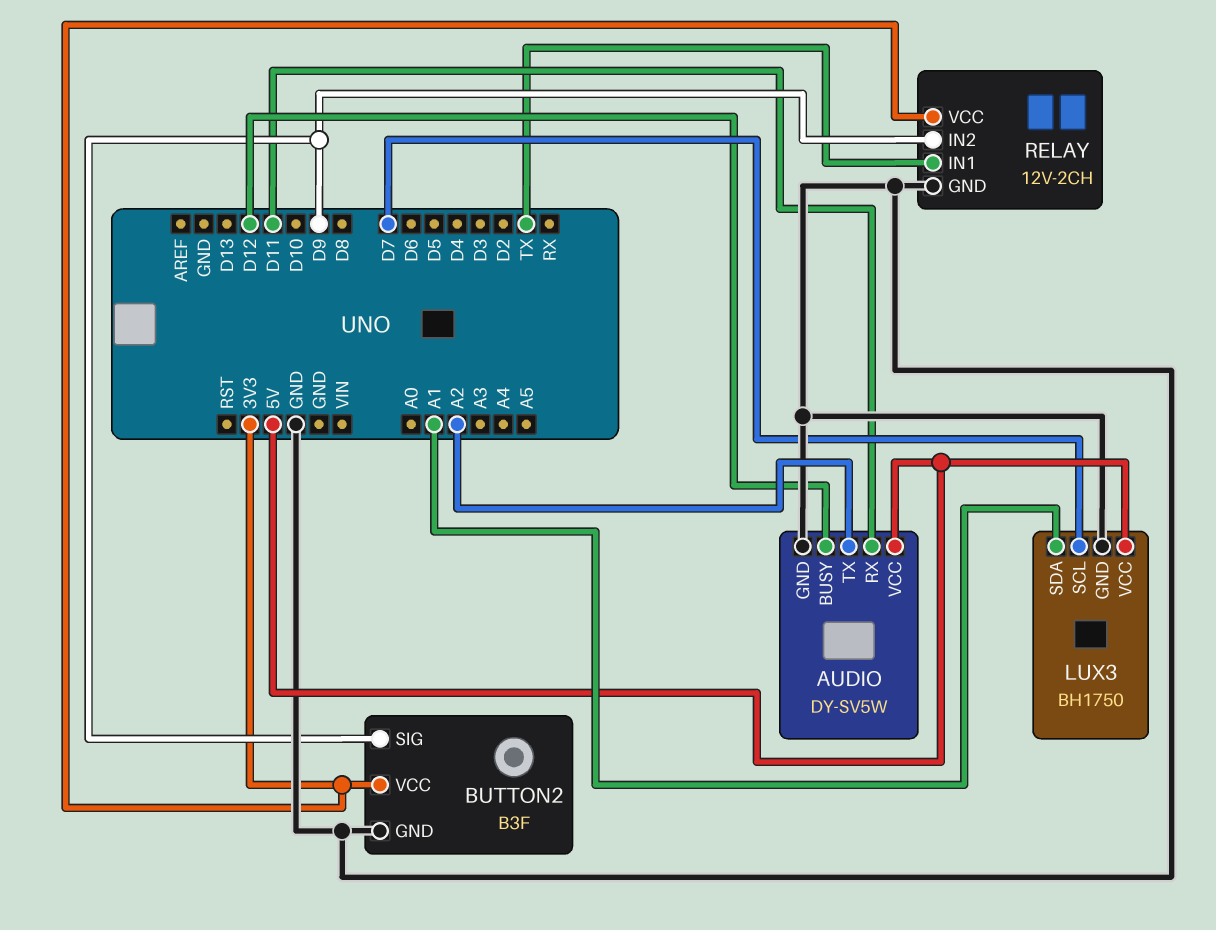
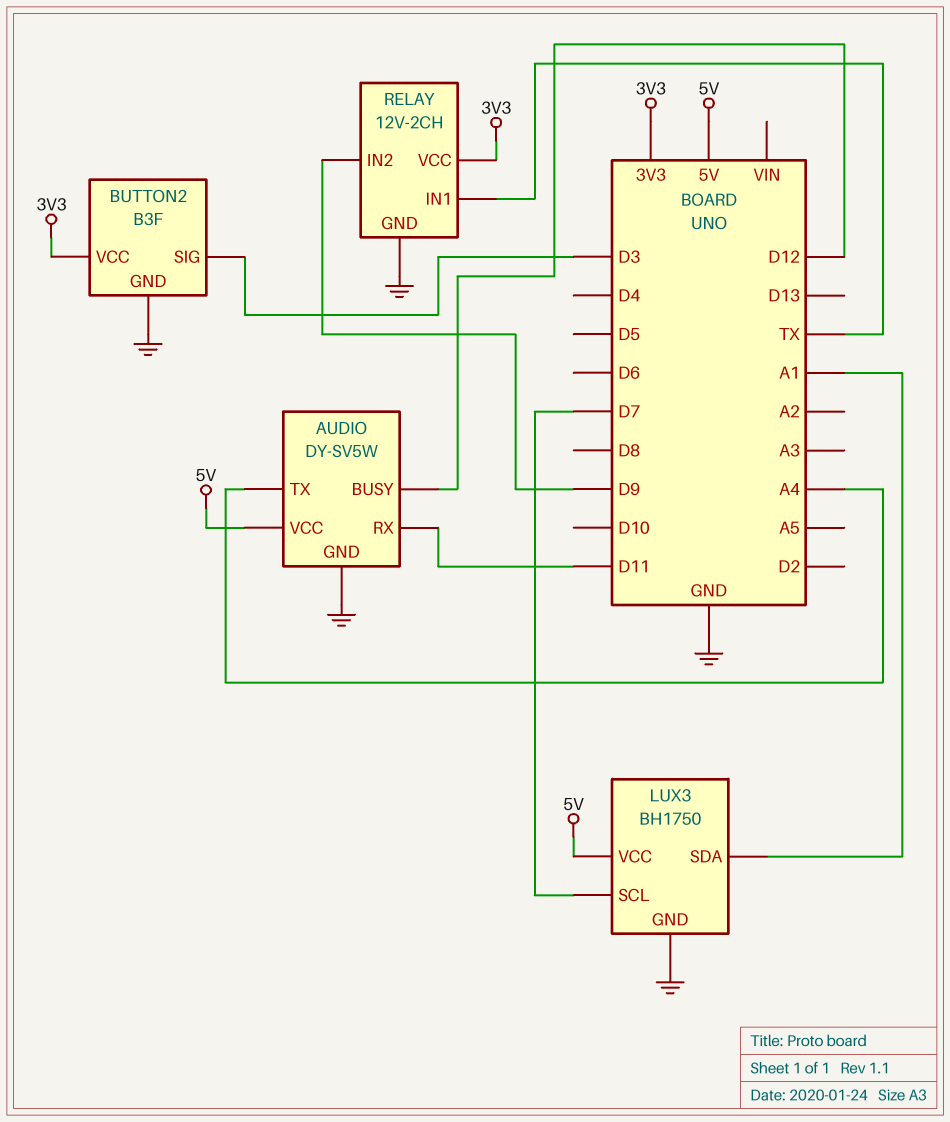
AUDIO pin TX: A2 -> A4
BUTTON2 pin SIG: D9 -> D3

